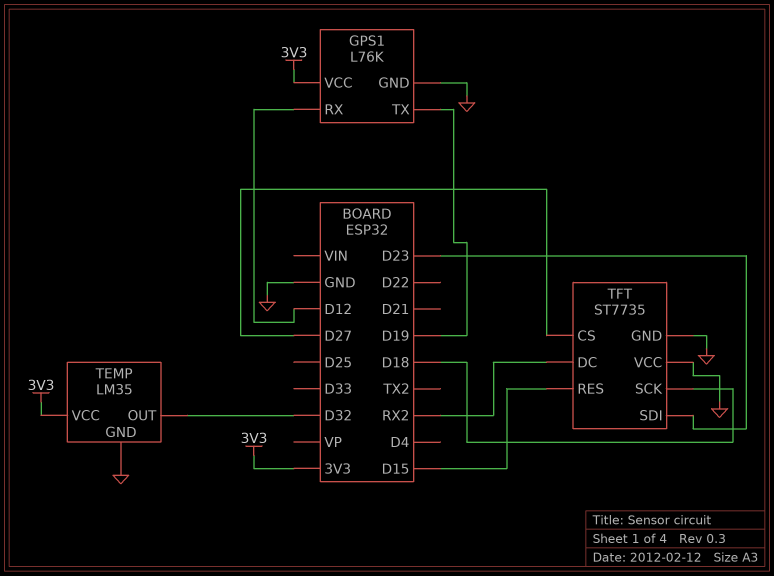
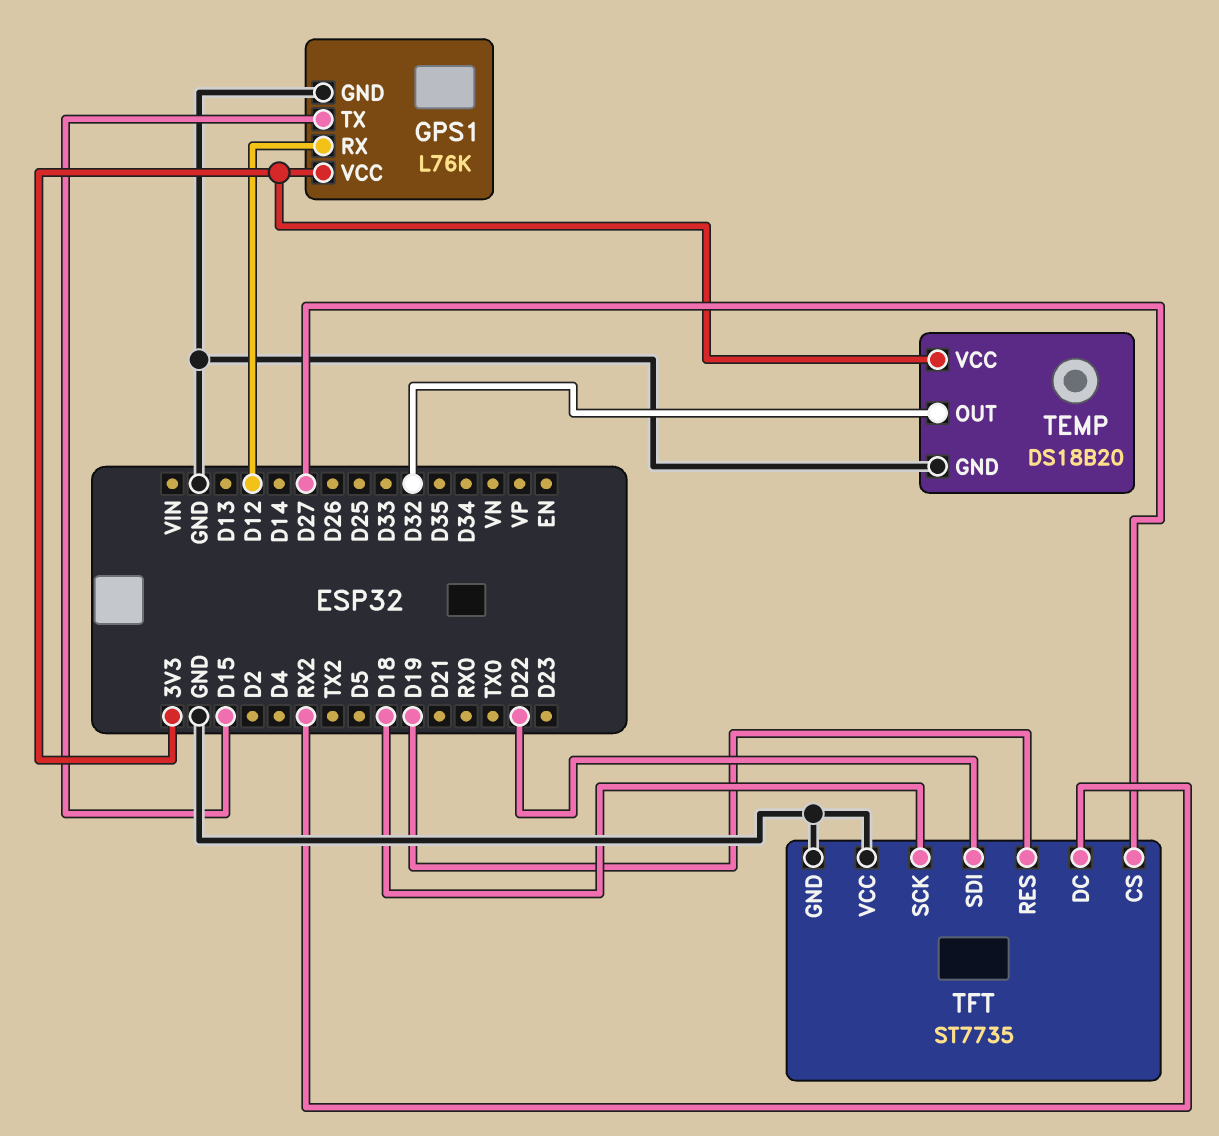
GPS1 pin TX: D19 -> D15
TEMP: LM35 -> DS18B20
TFT pin RES: D15 -> D19
TFT pin SDI: D23 -> D22

